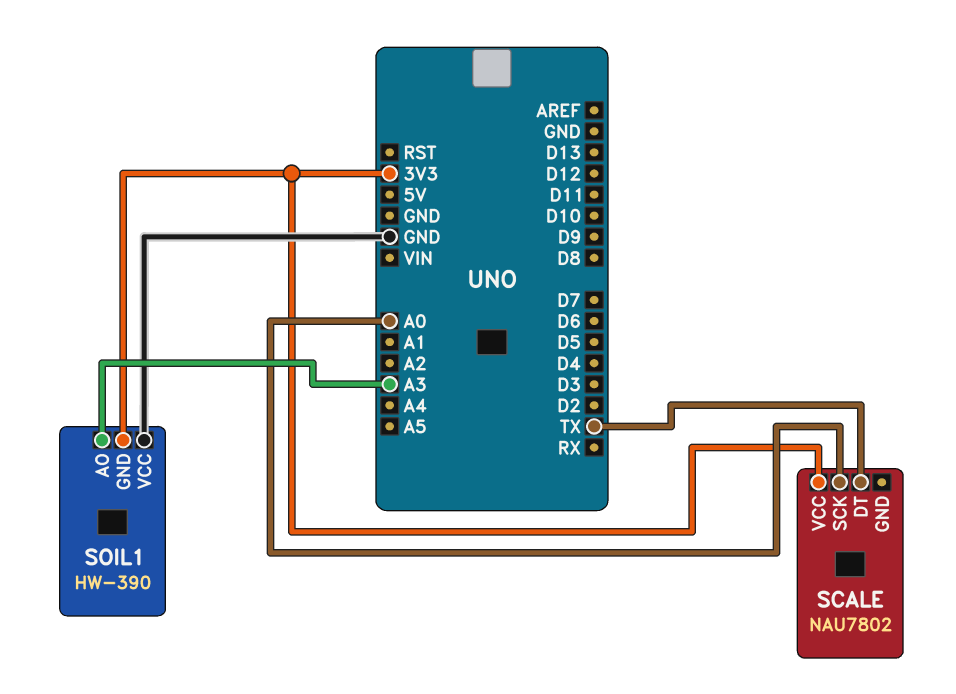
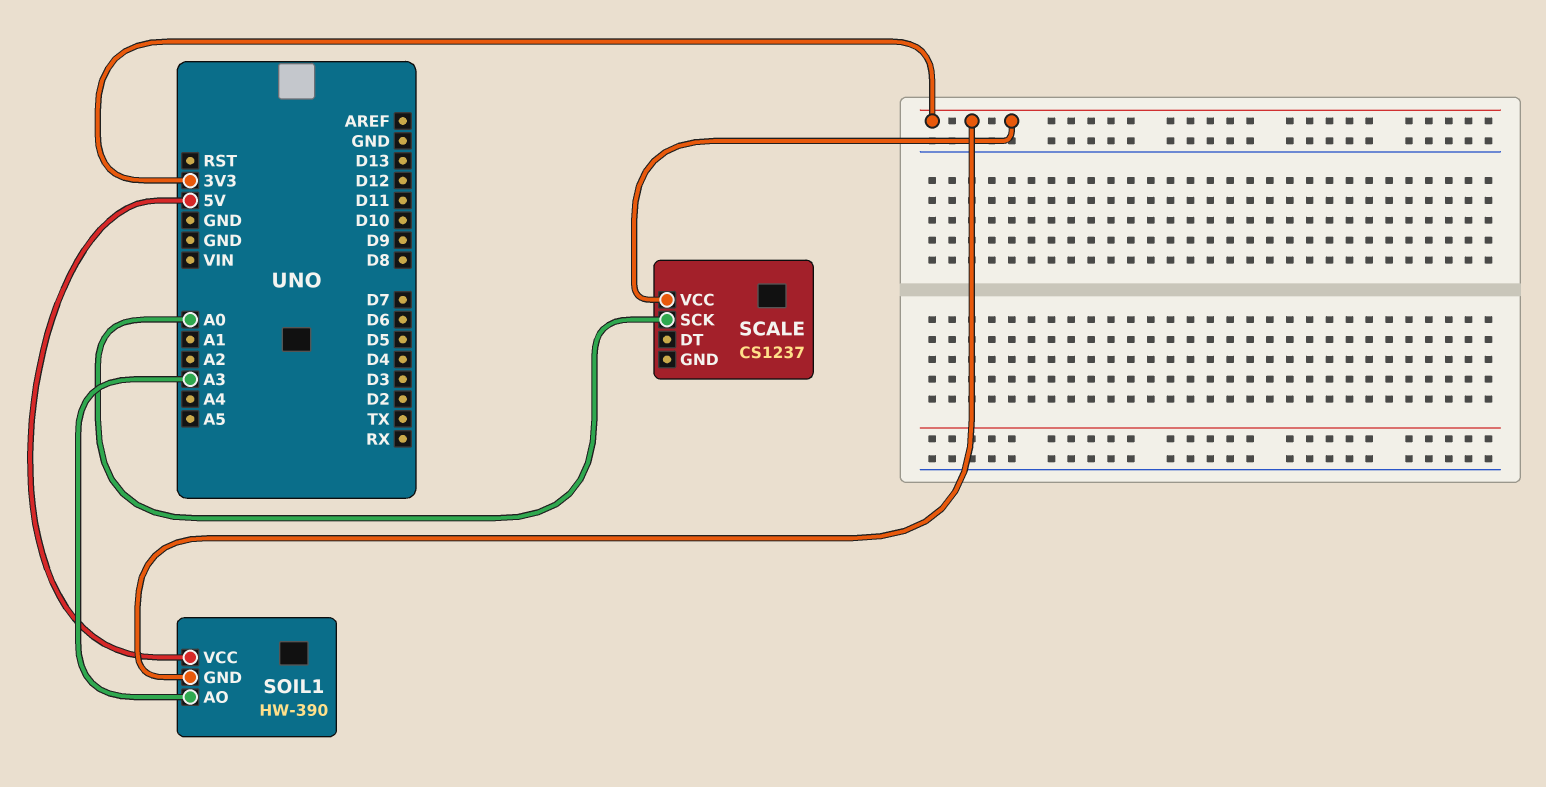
SCALE: NAU7802 -> CS1237
SCALE pin DT: TX -> none
SOIL1 pin VCC: GND -> 5V

